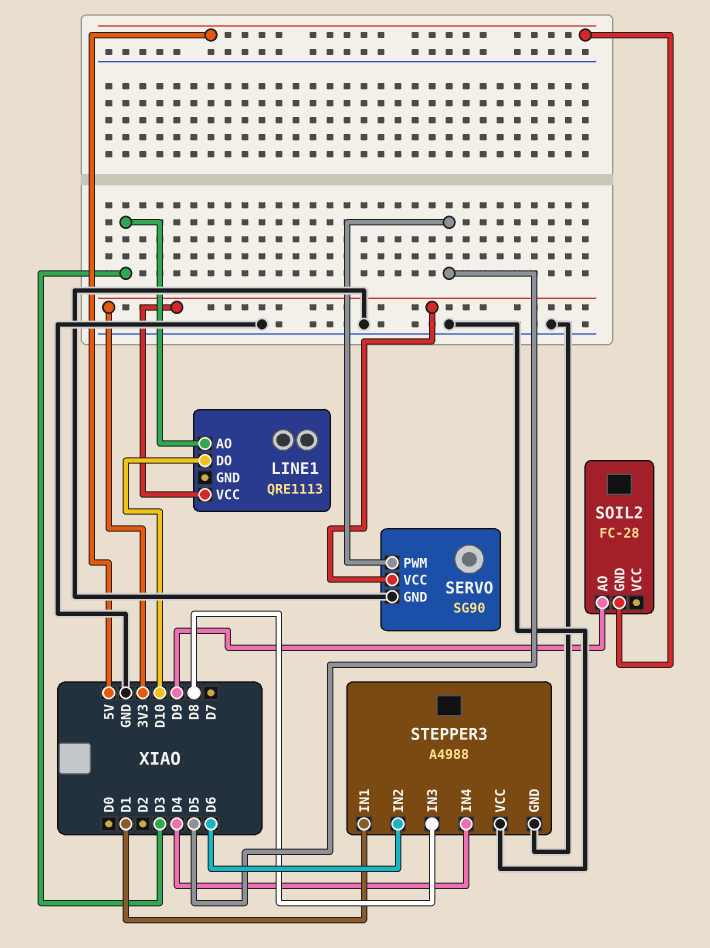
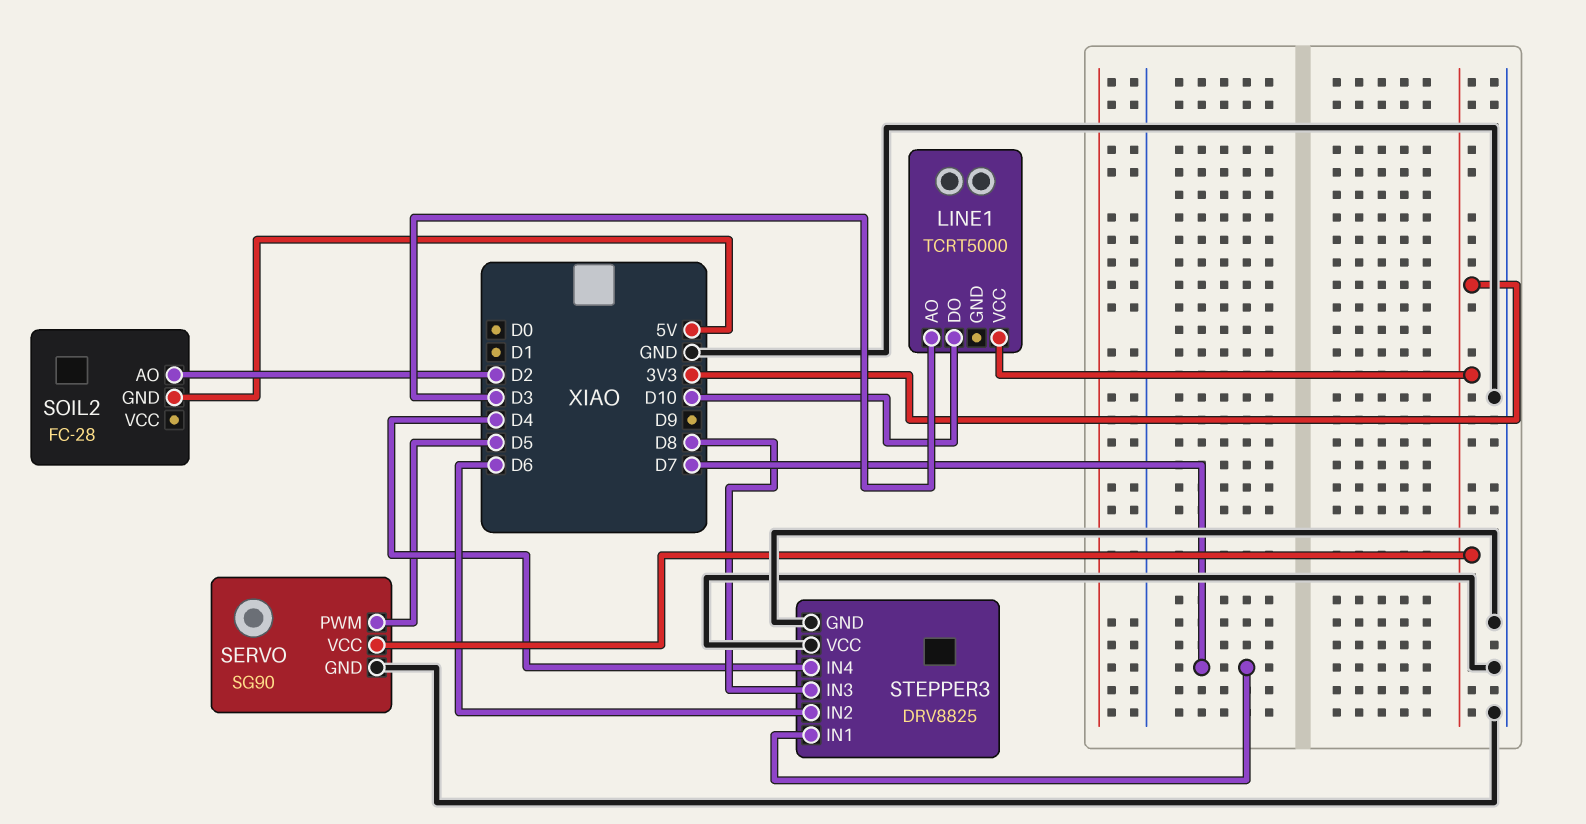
LINE1: QRE1113 -> TCRT5000
SOIL2 pin AO: D9 -> D2
STEPPER3: A4988 -> DRV8825
STEPPER3 pin IN1: D1 -> D7

